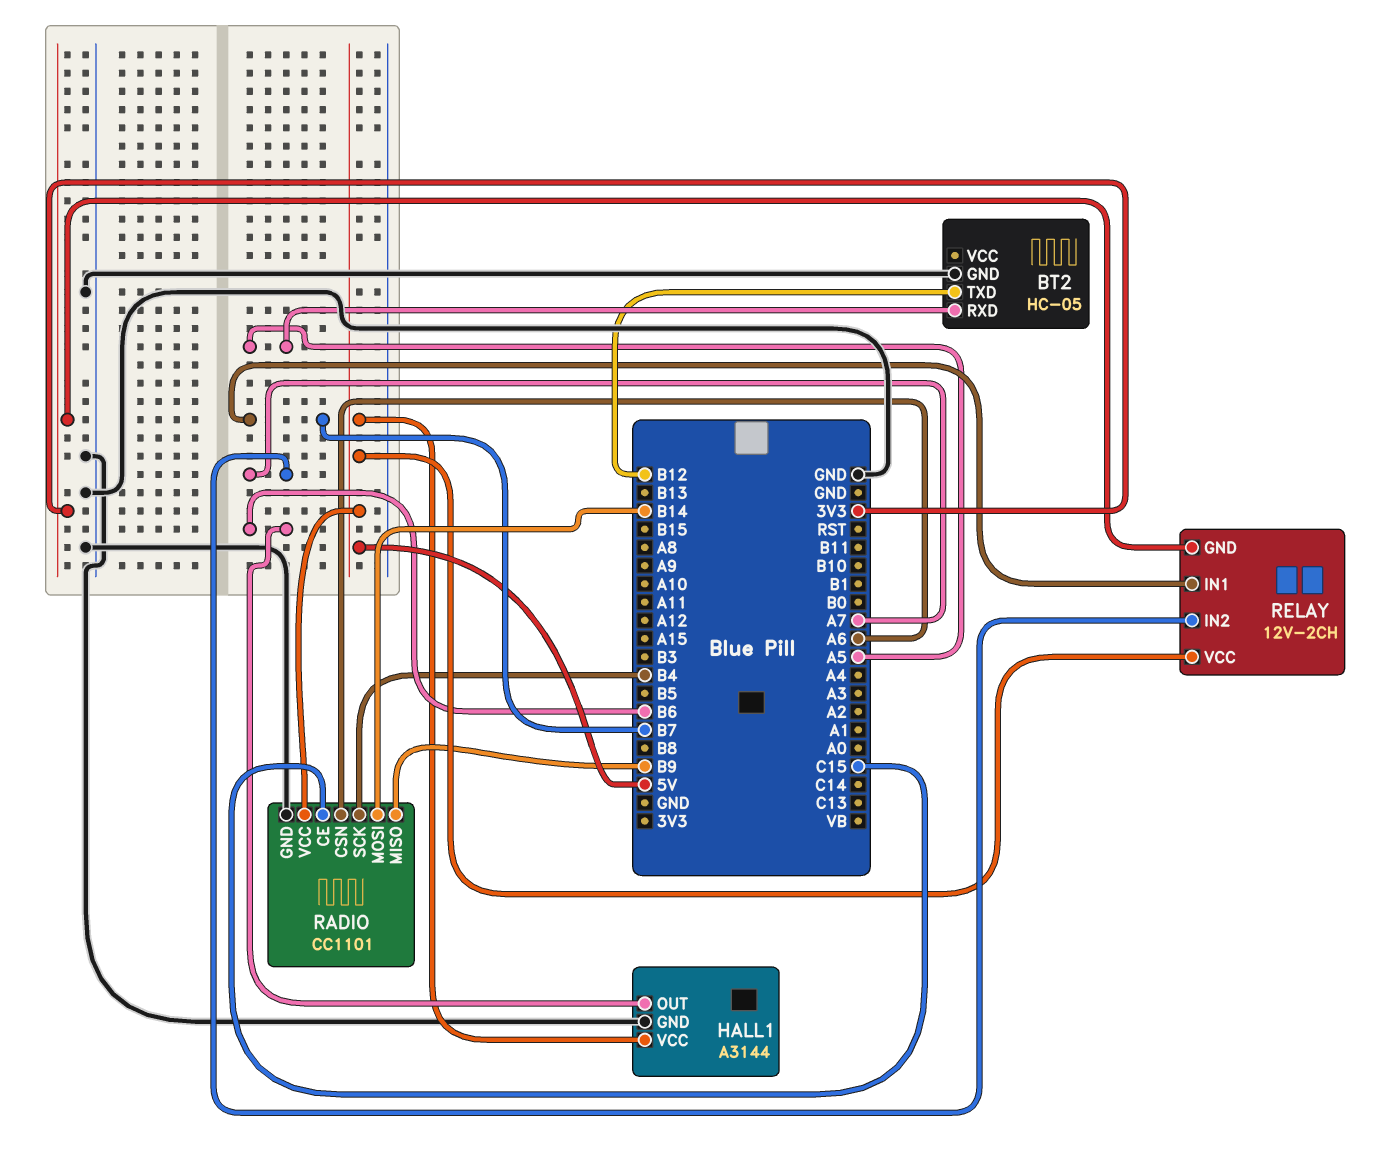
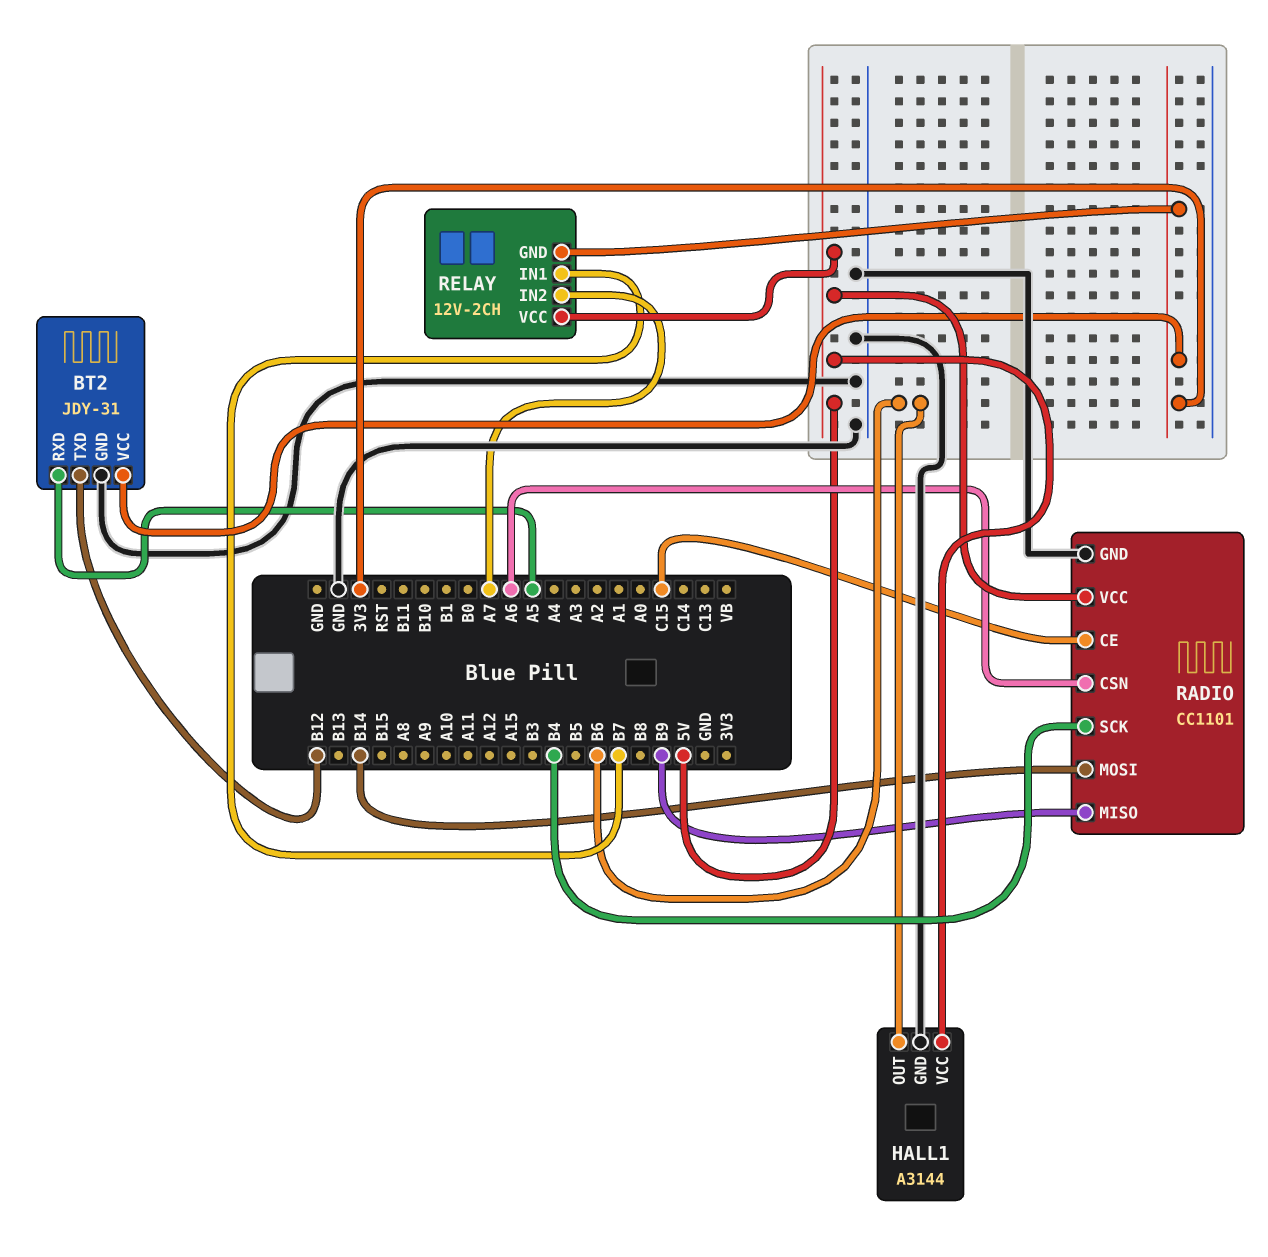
BT2: HC-05 -> JDY-31
BT2 pin VCC: none -> 3V3

